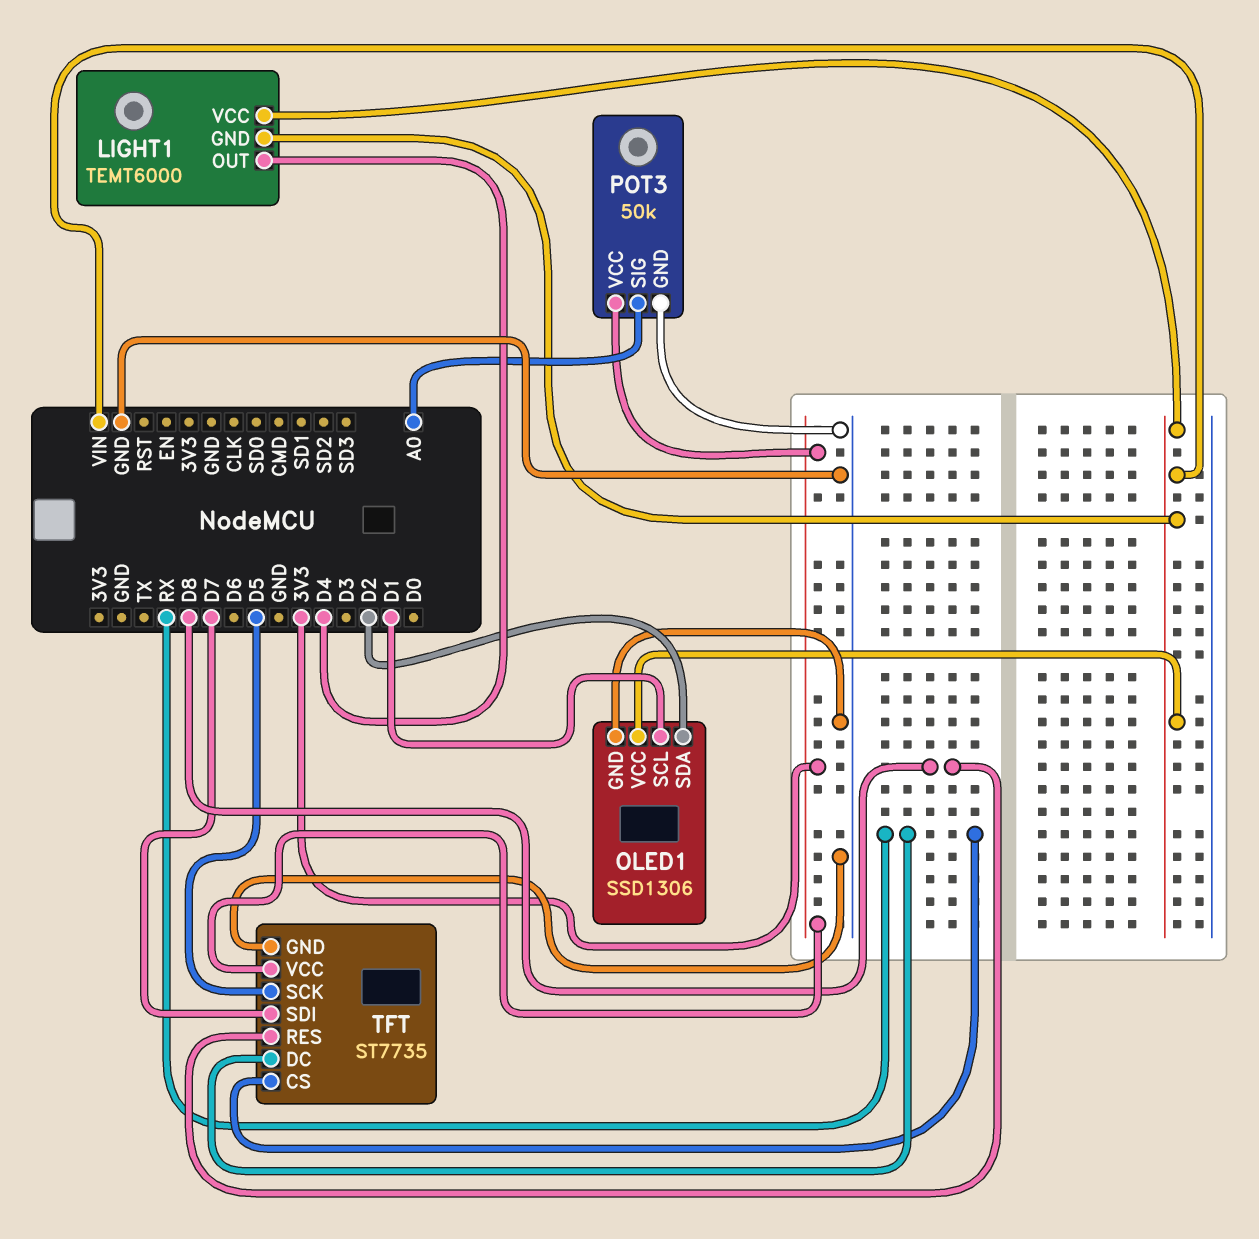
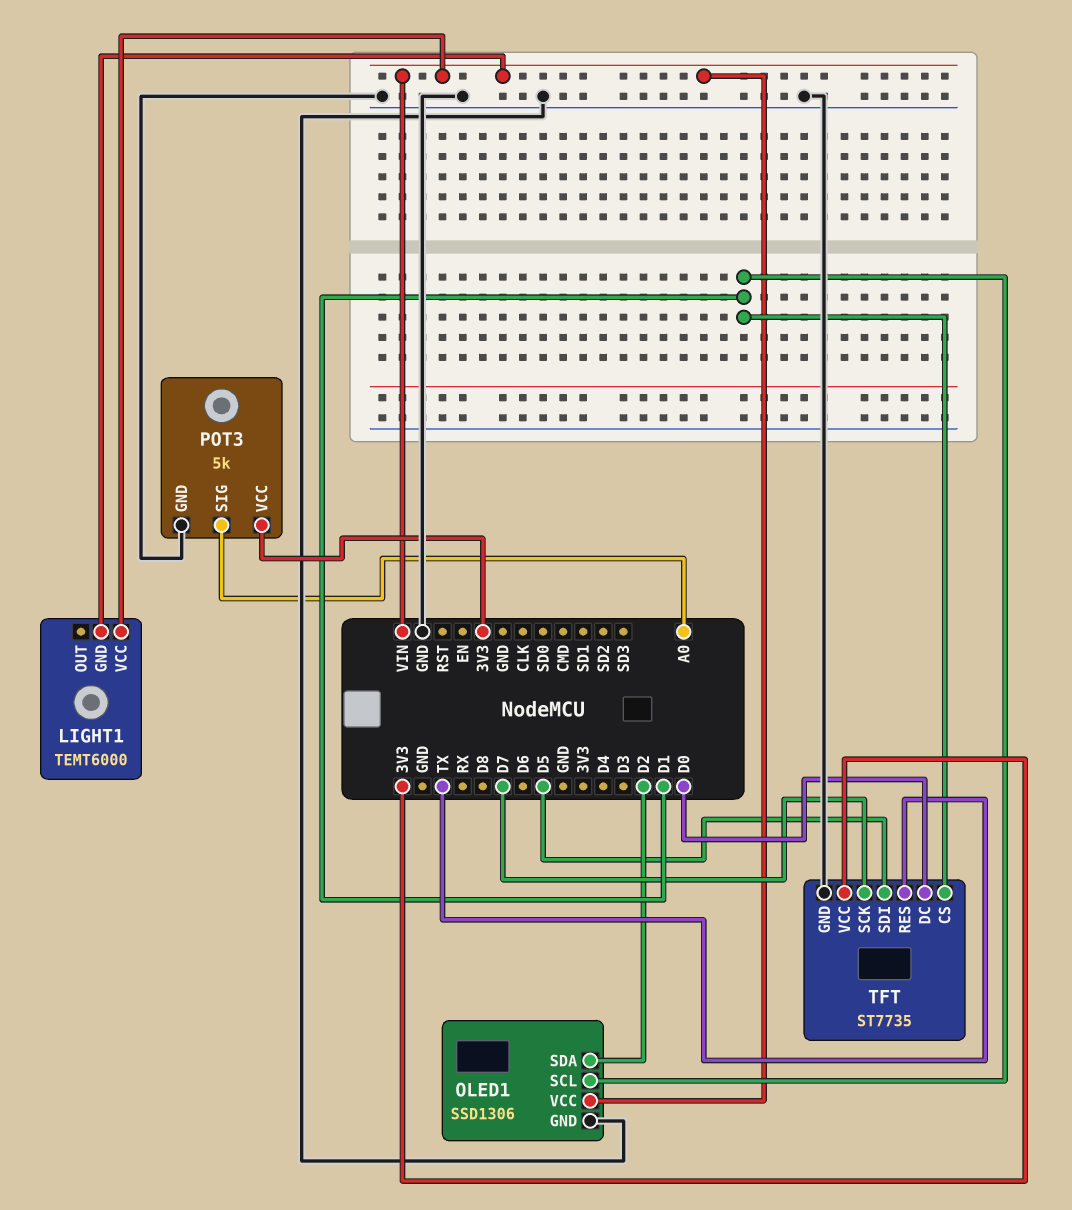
LIGHT1 pin OUT: D4 -> none
POT3: 50k -> 5k
TFT pin CS: RX -> D1
TFT pin DC: RX -> D0
TFT pin RES: D8 -> TX
TFT pin SCK: D5 -> D7
TFT pin SDI: D7 -> D5

